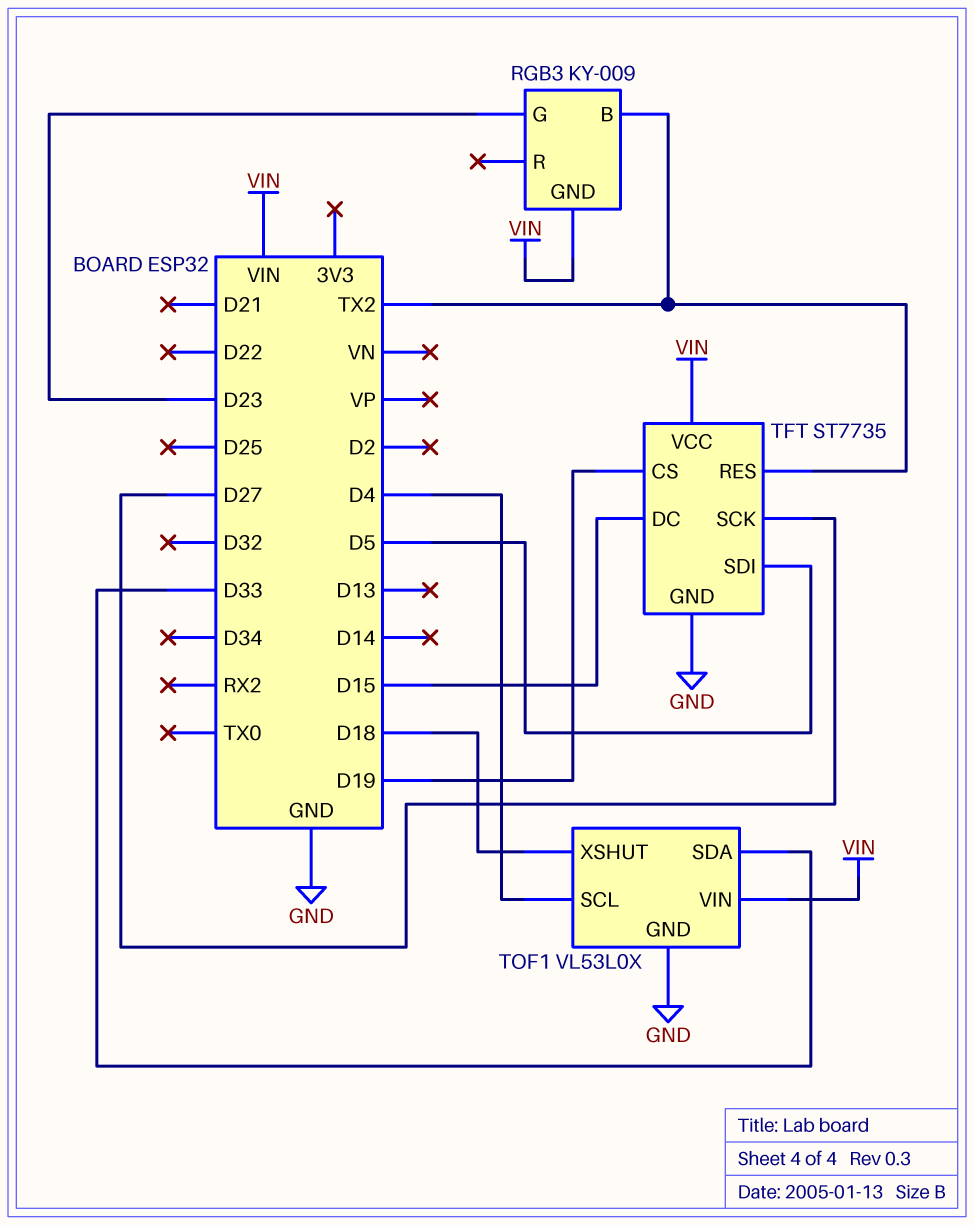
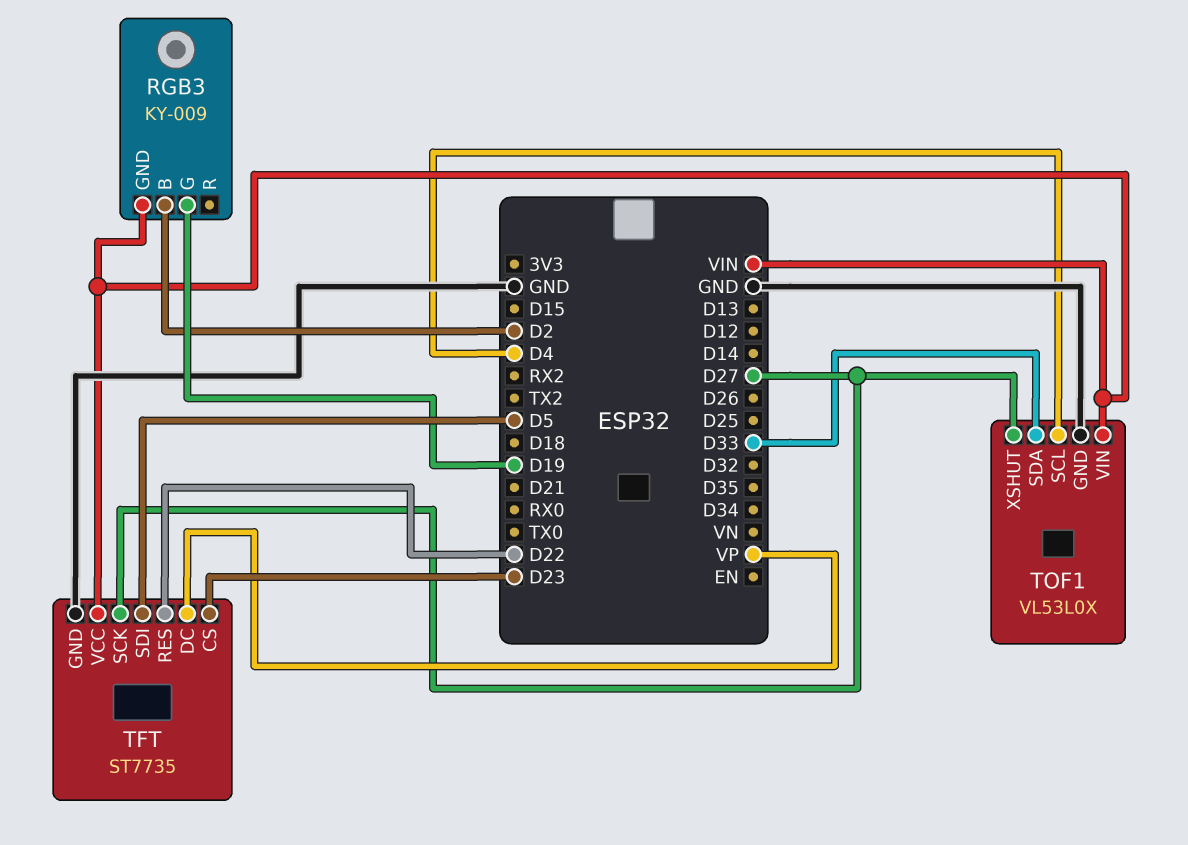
RGB3 pin B: TX2 -> D2
RGB3 pin G: D23 -> D19
TFT pin CS: D19 -> D23
TFT pin DC: D15 -> VP
TFT pin RES: TX2 -> D22
TOF1 pin XSHUT: D18 -> D27

